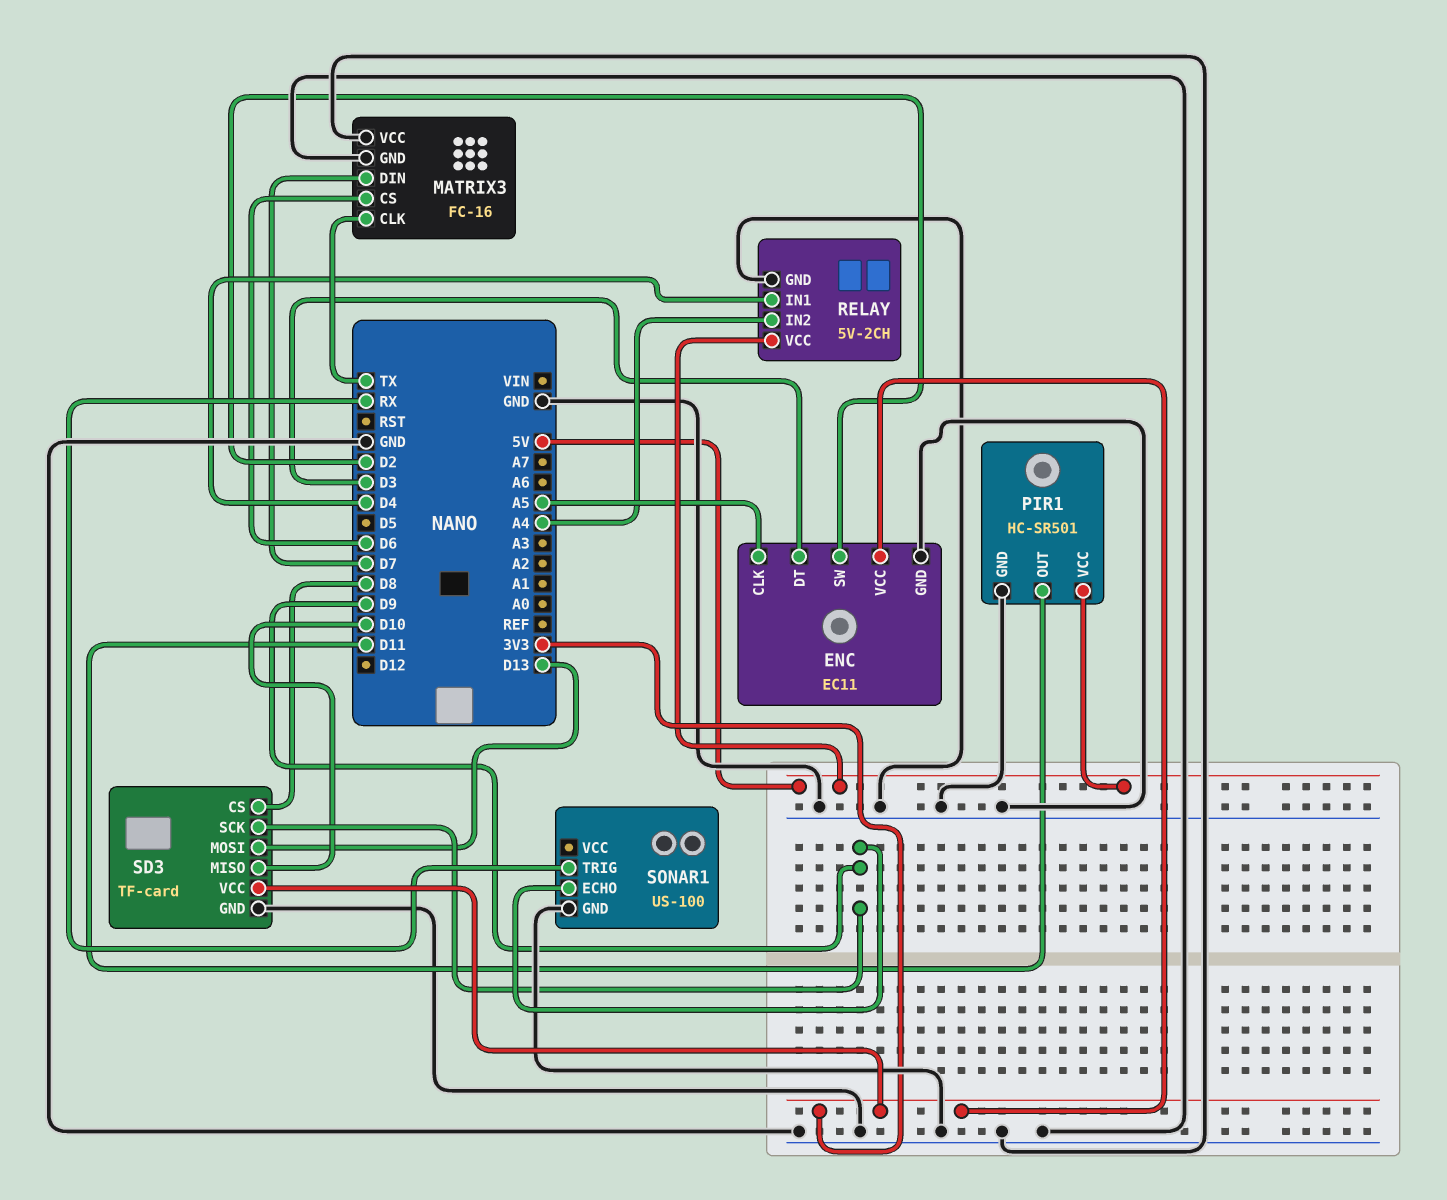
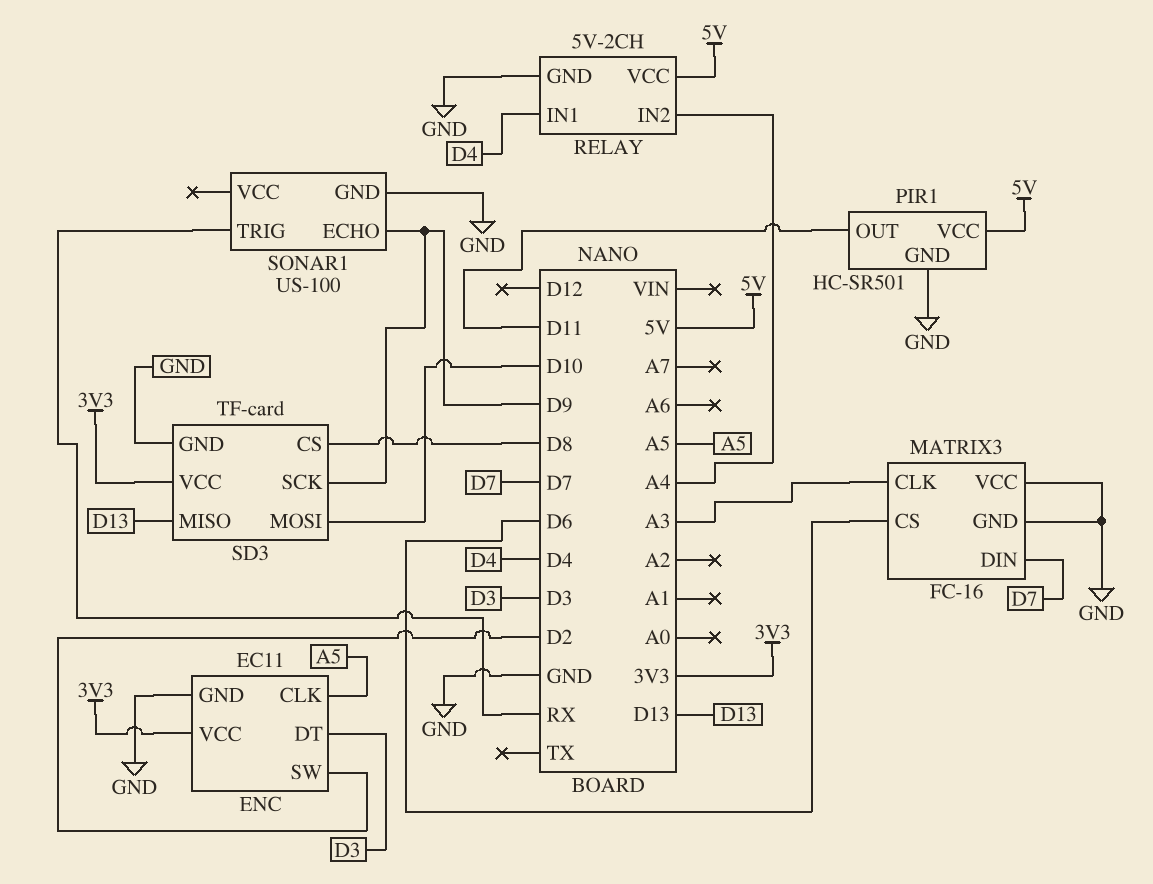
MATRIX3 pin CLK: TX -> A3
SD3 pin MISO: D10 -> D13
SD3 pin MOSI: D13 -> D10

